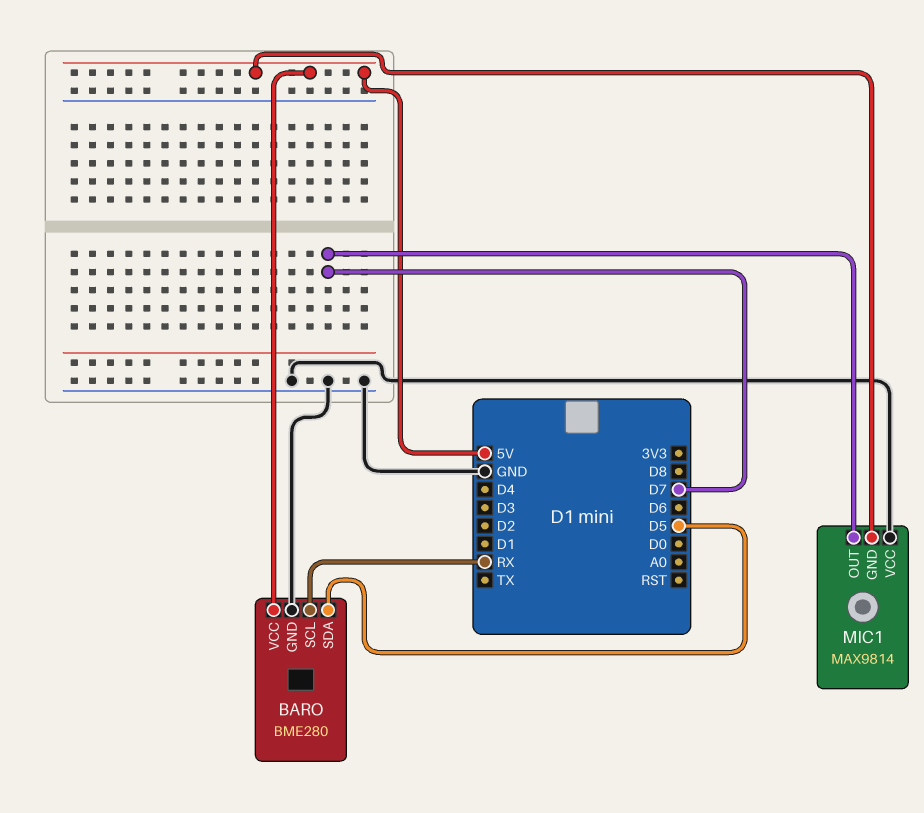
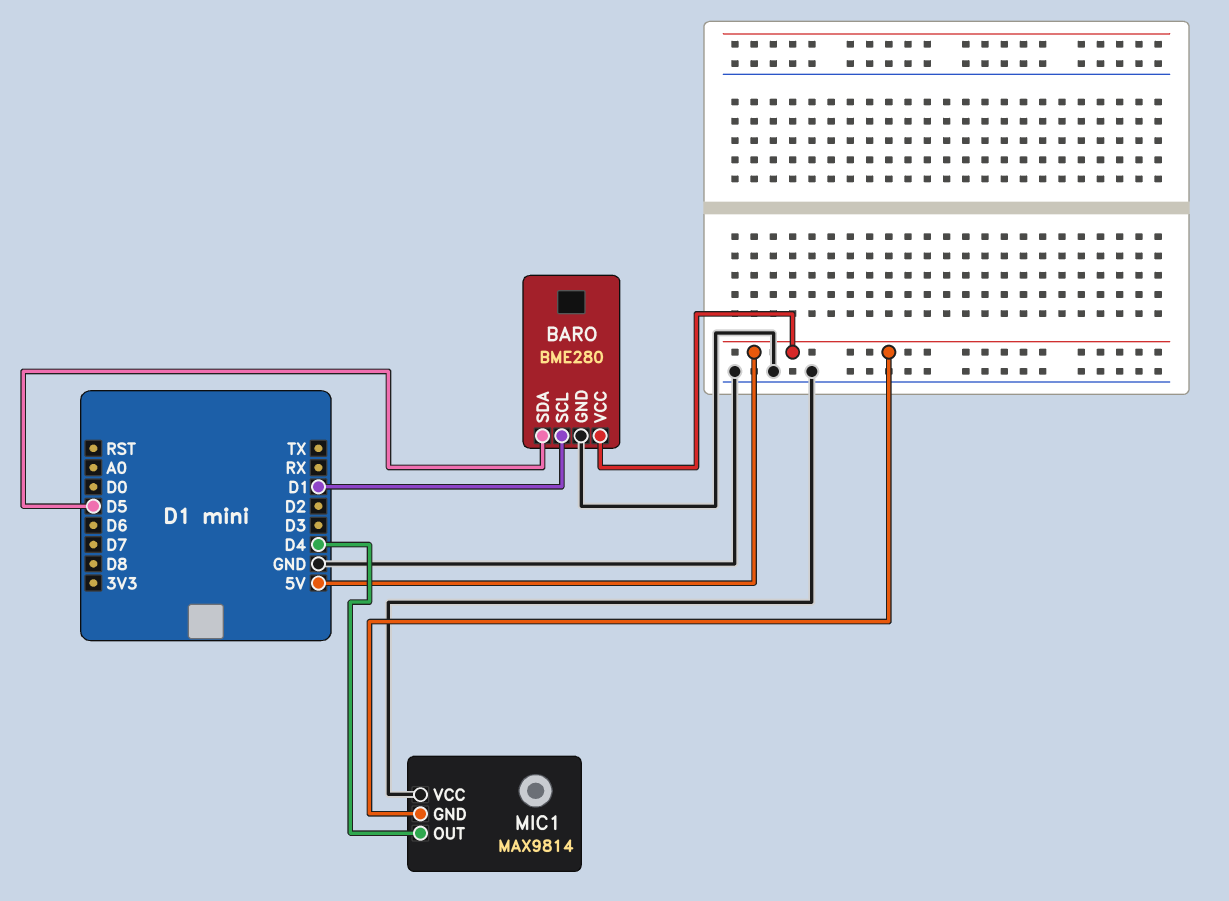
BARO pin SCL: RX -> D1
MIC1 pin OUT: D7 -> D4

